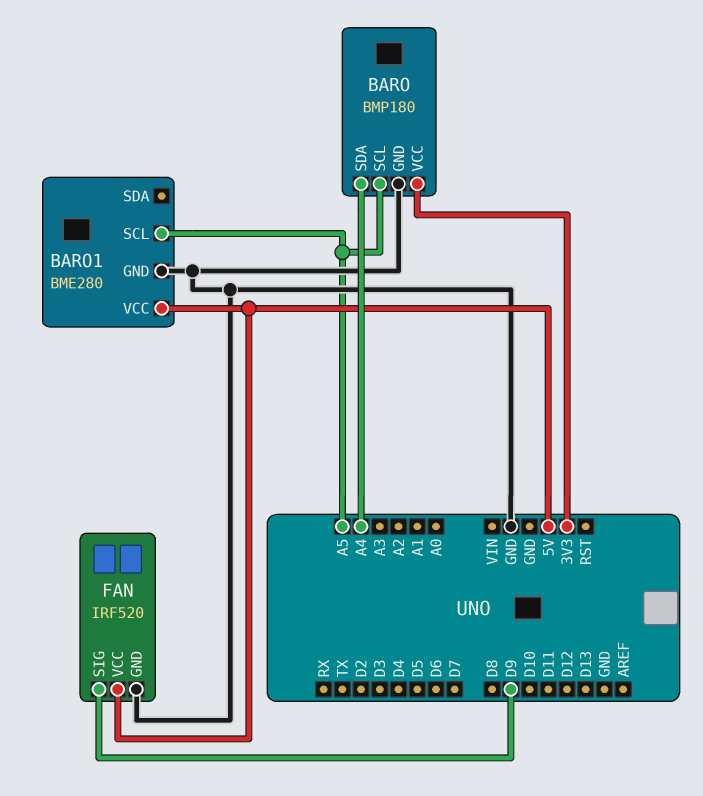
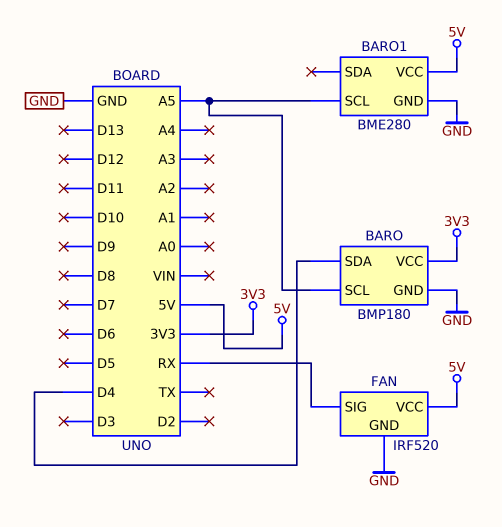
BARO pin SDA: A4 -> D4
FAN pin SIG: D9 -> RX

